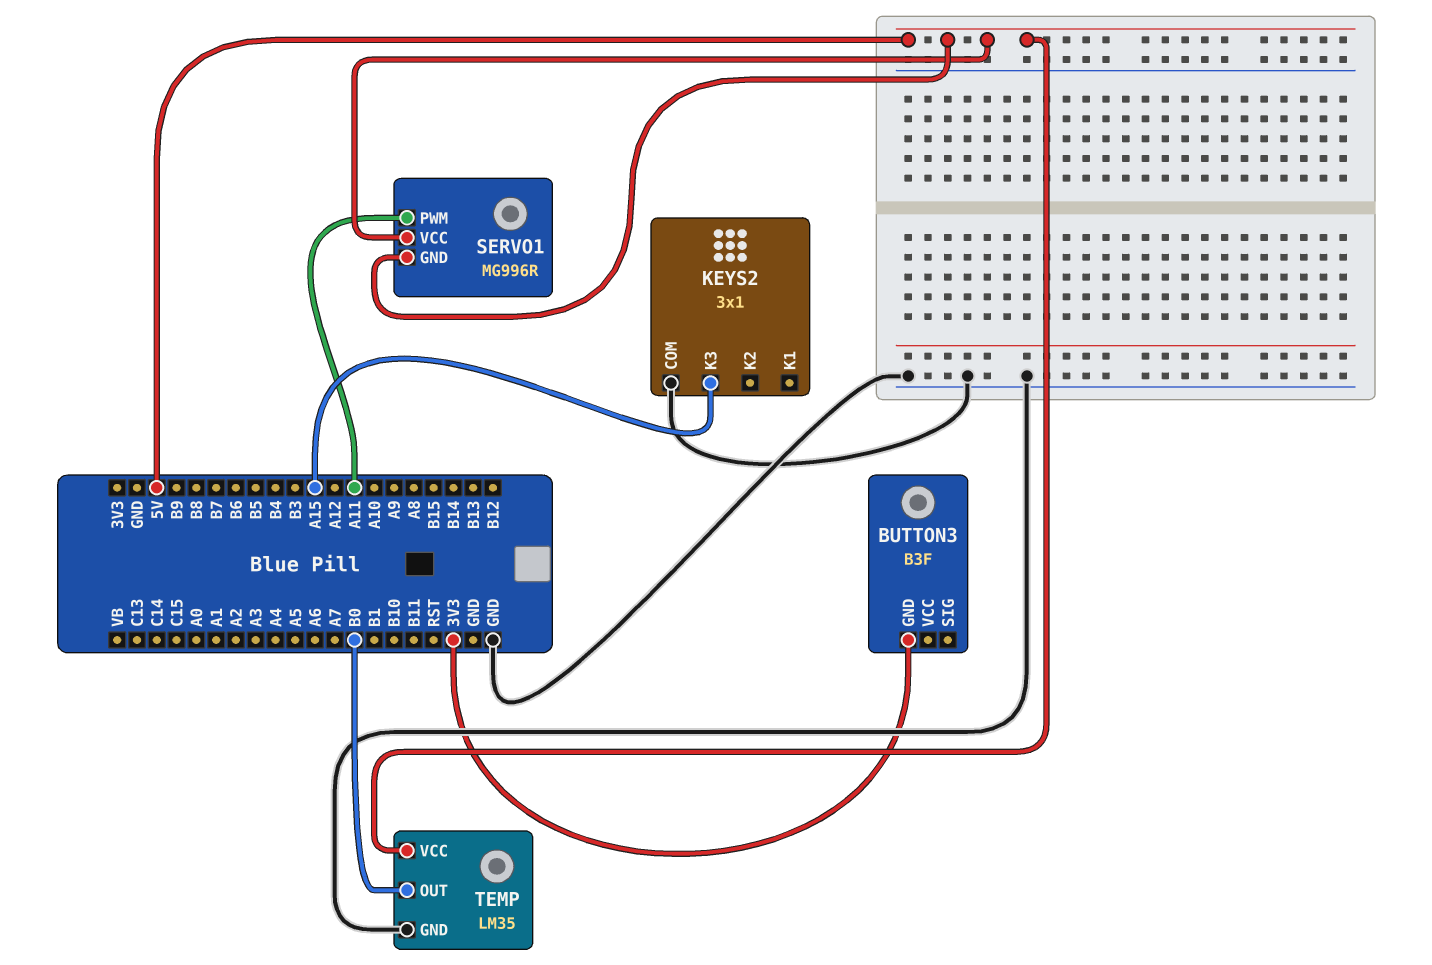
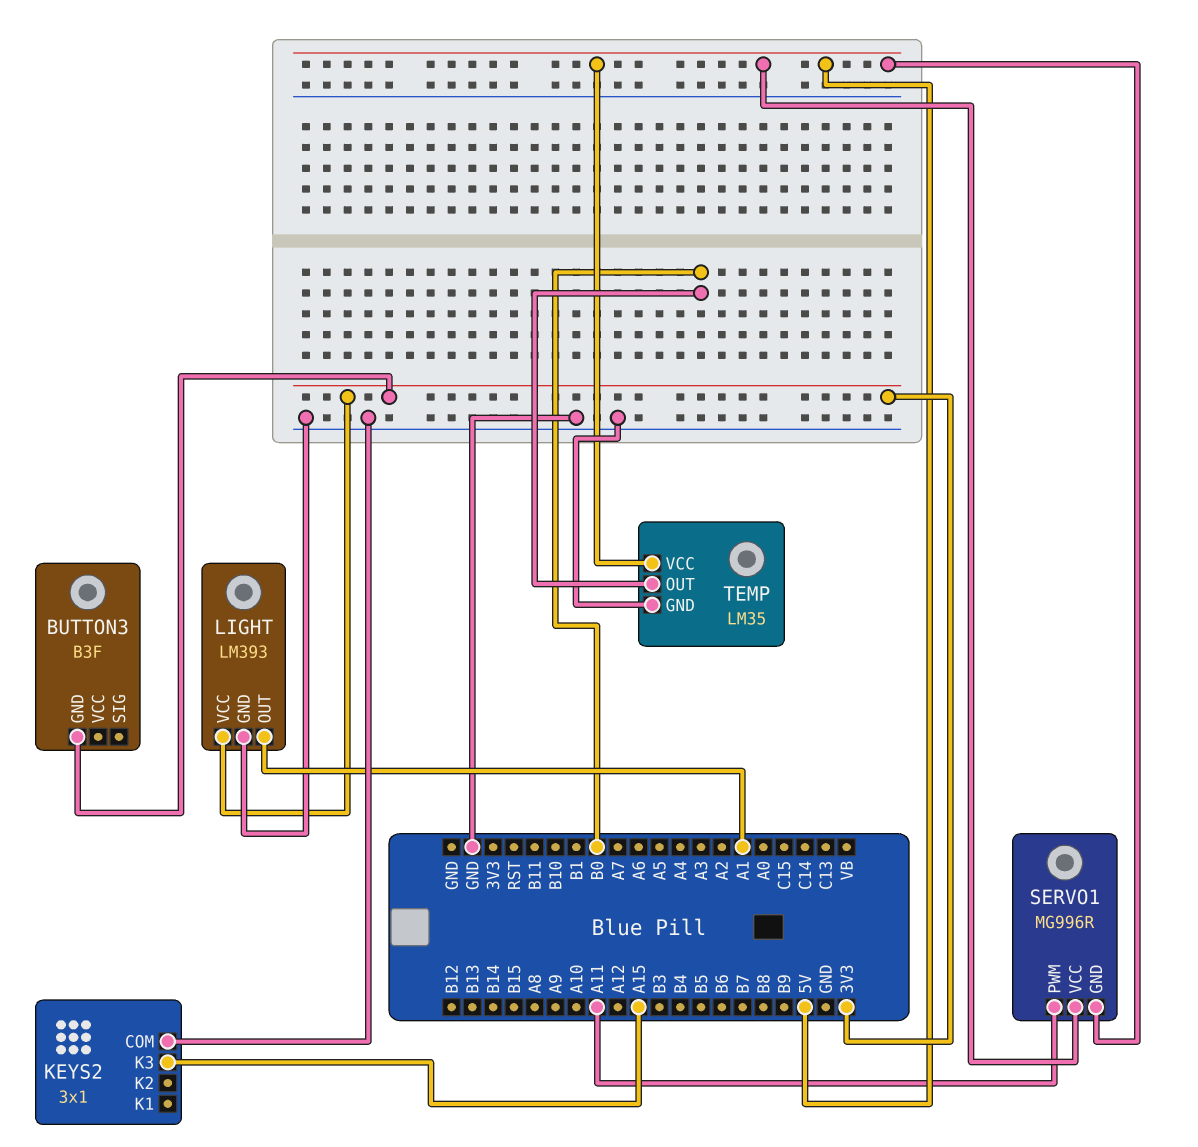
LIGHT: none -> LM393
LIGHT pin GND: none -> GND
LIGHT pin OUT: none -> A1
LIGHT pin VCC: none -> 3V3

